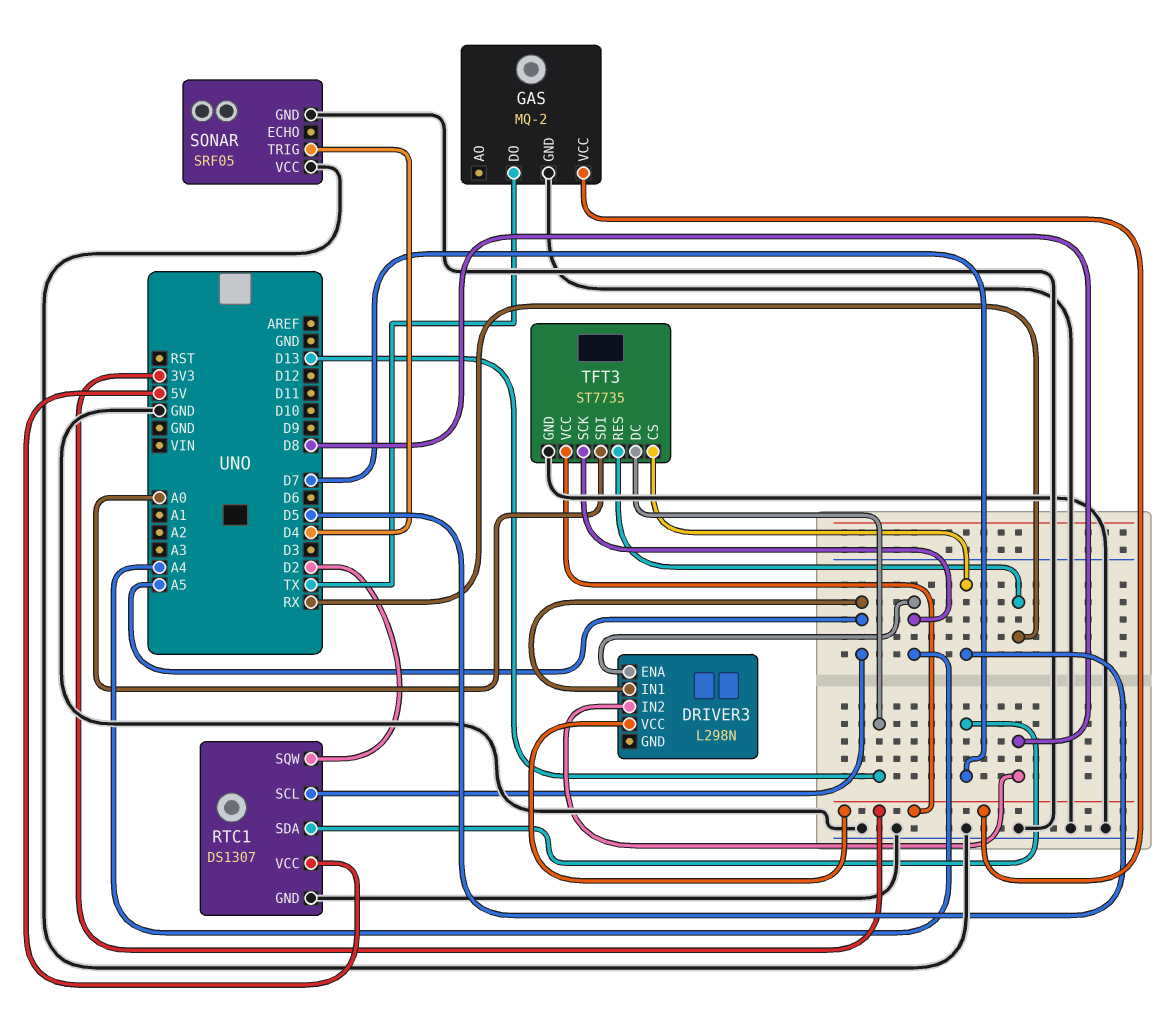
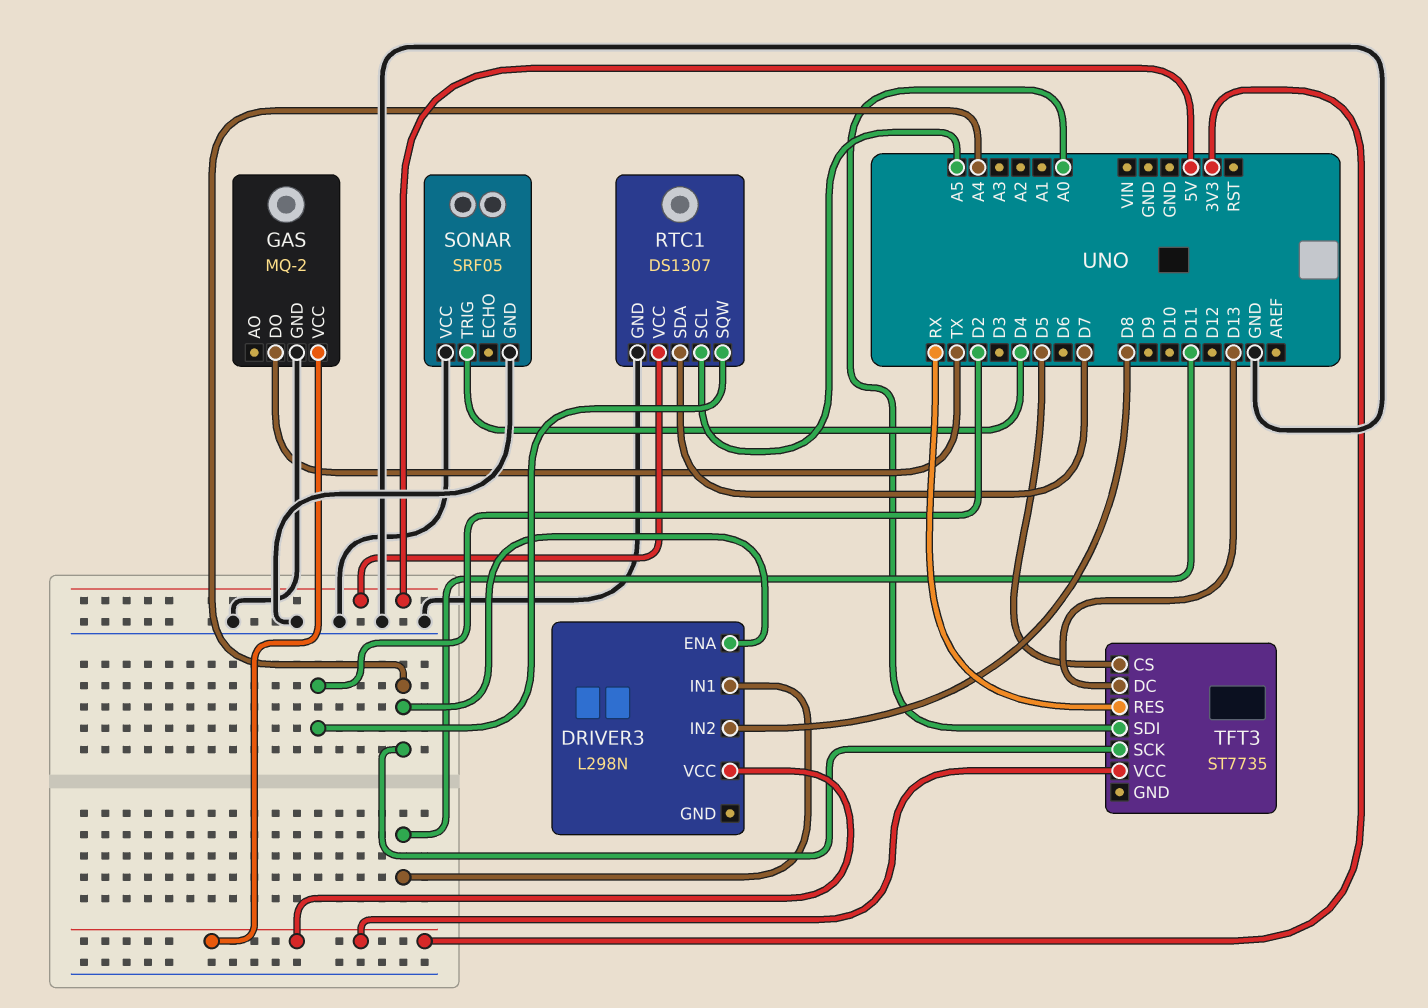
DRIVER3 pin IN1: A5 -> D11
TFT3 pin GND: GND -> none

